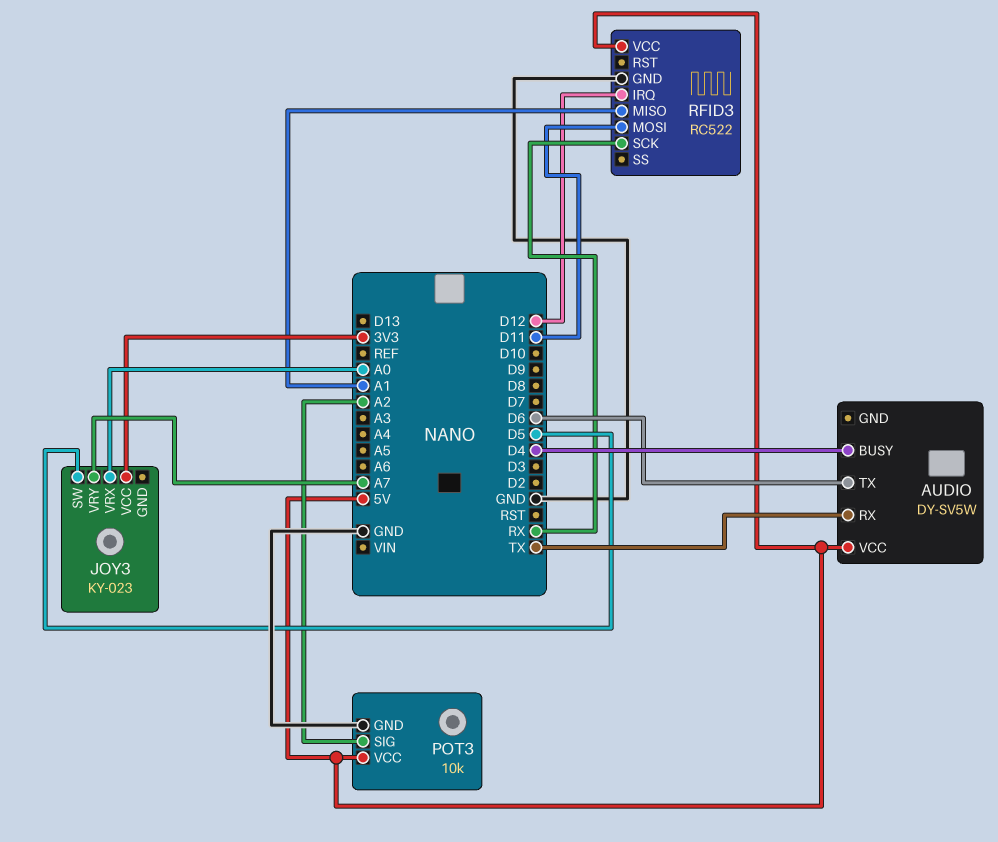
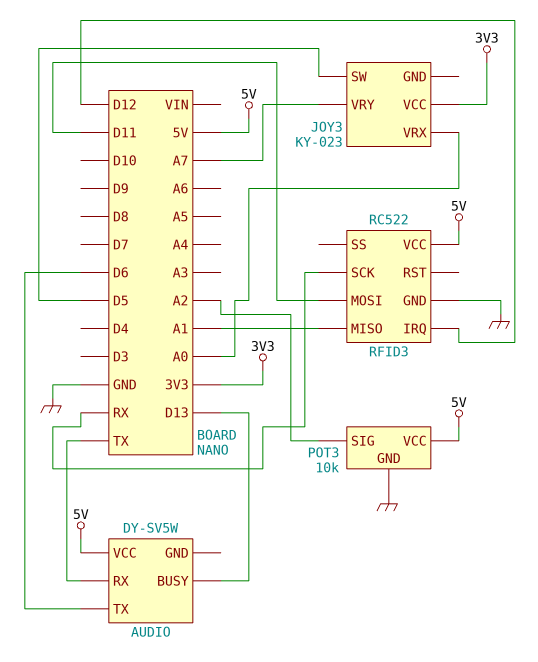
AUDIO pin BUSY: D4 -> D13

